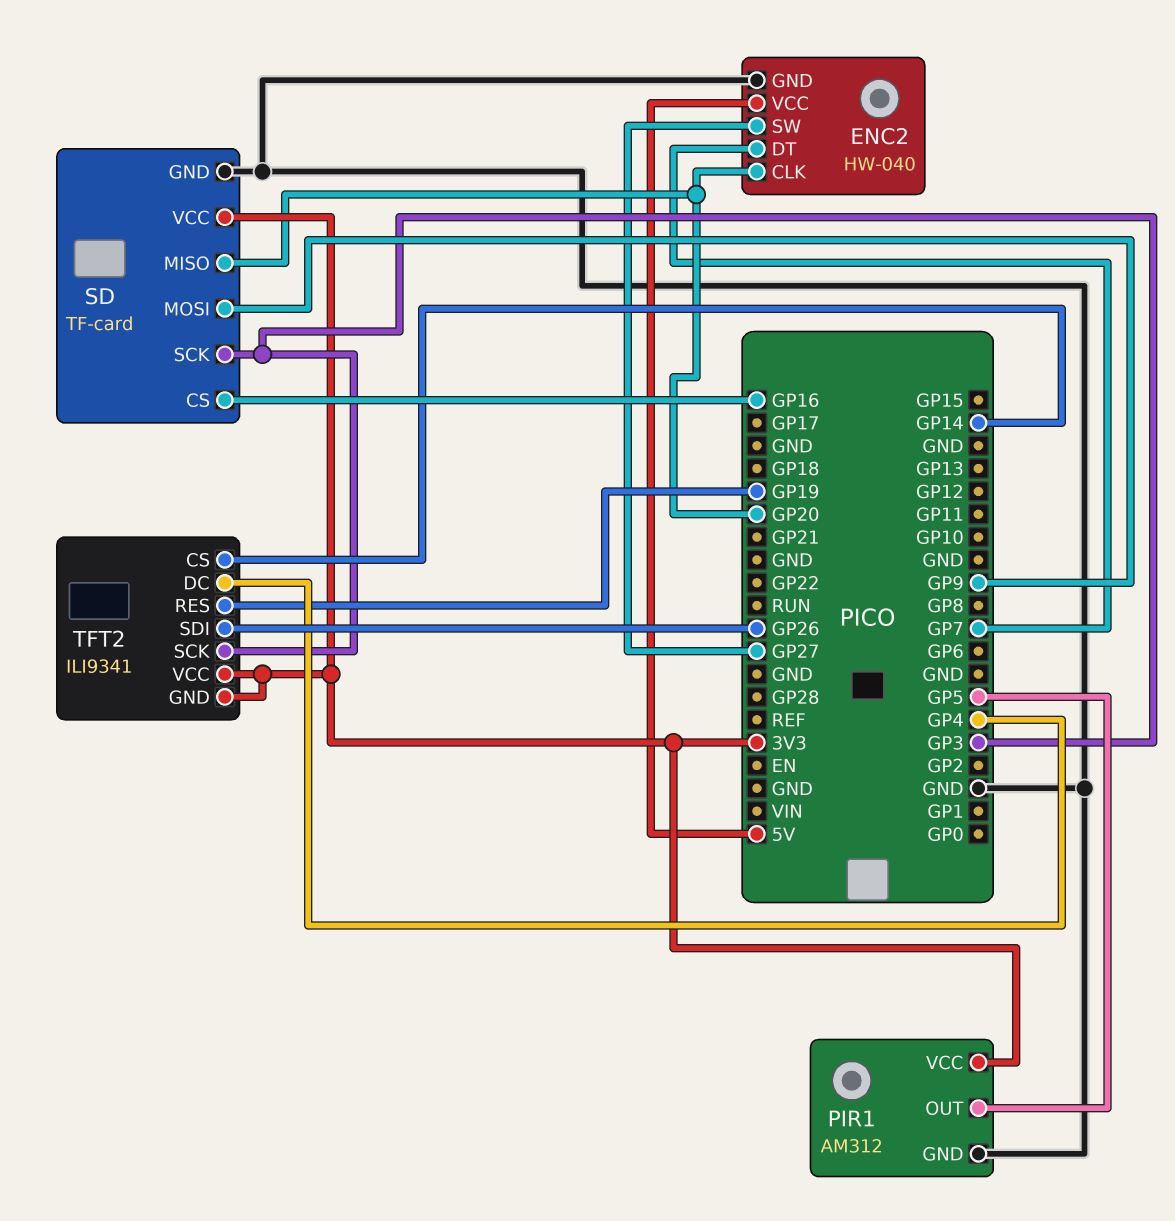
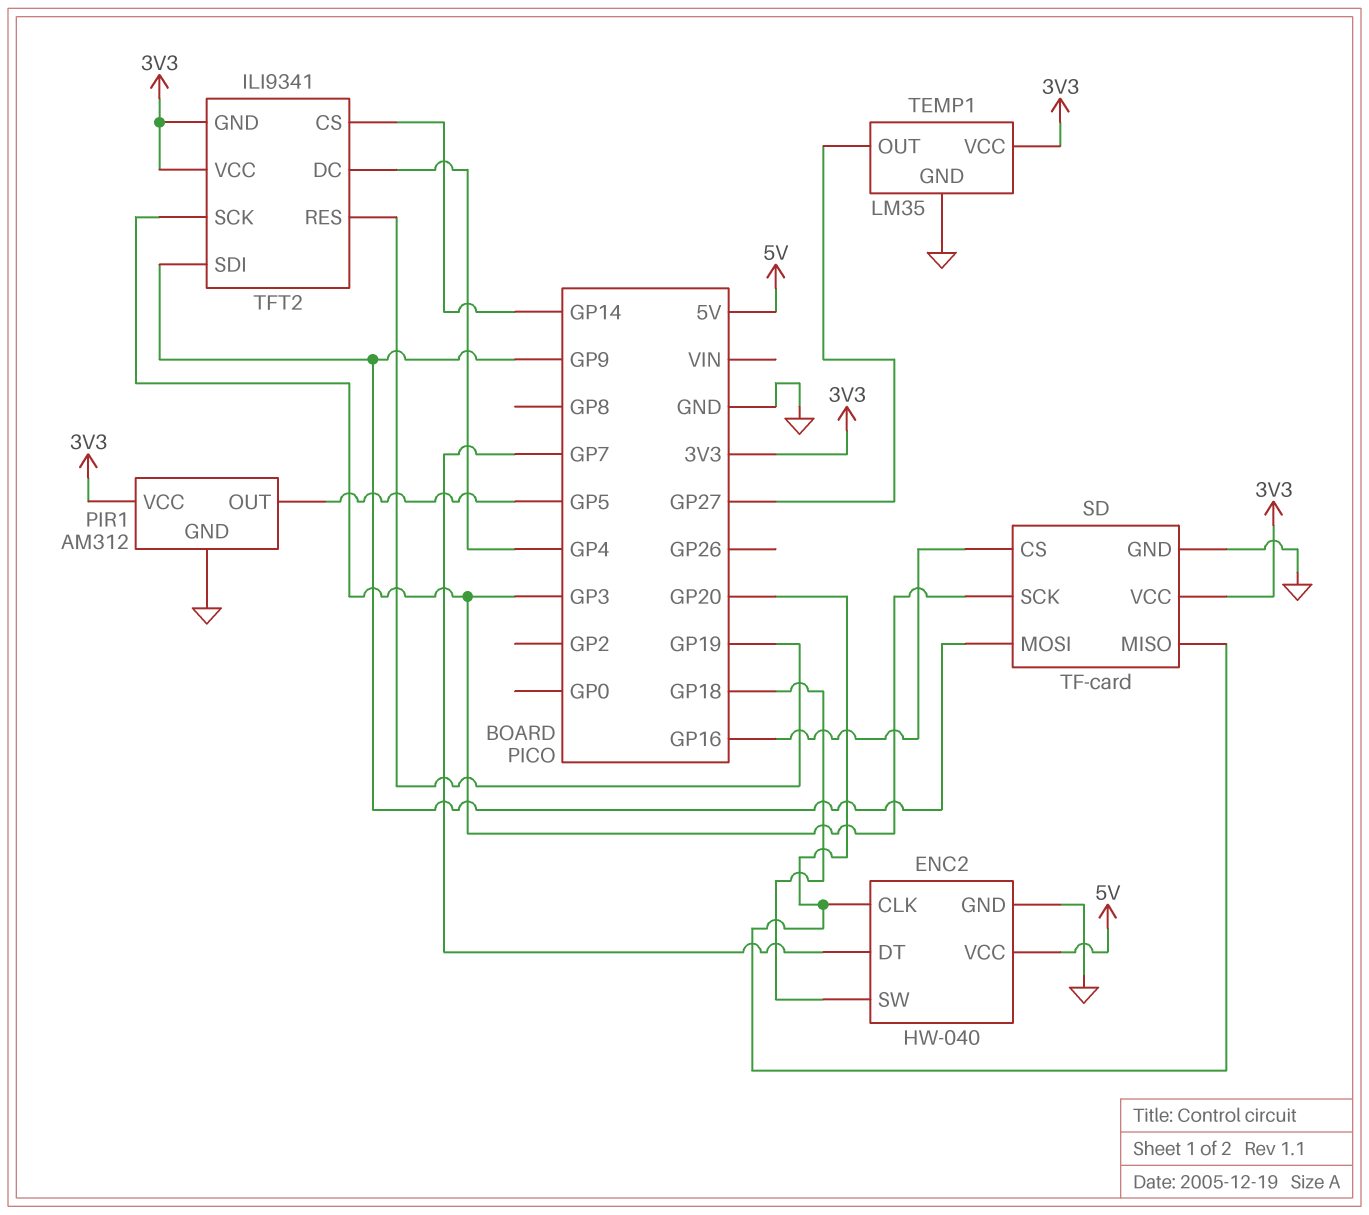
ENC2 pin SW: GP27 -> GP18
TEMP1: none -> LM35
TEMP1 pin GND: none -> GND
TEMP1 pin OUT: none -> GP27
TEMP1 pin VCC: none -> 3V3
TFT2 pin SDI: GP26 -> GP9

